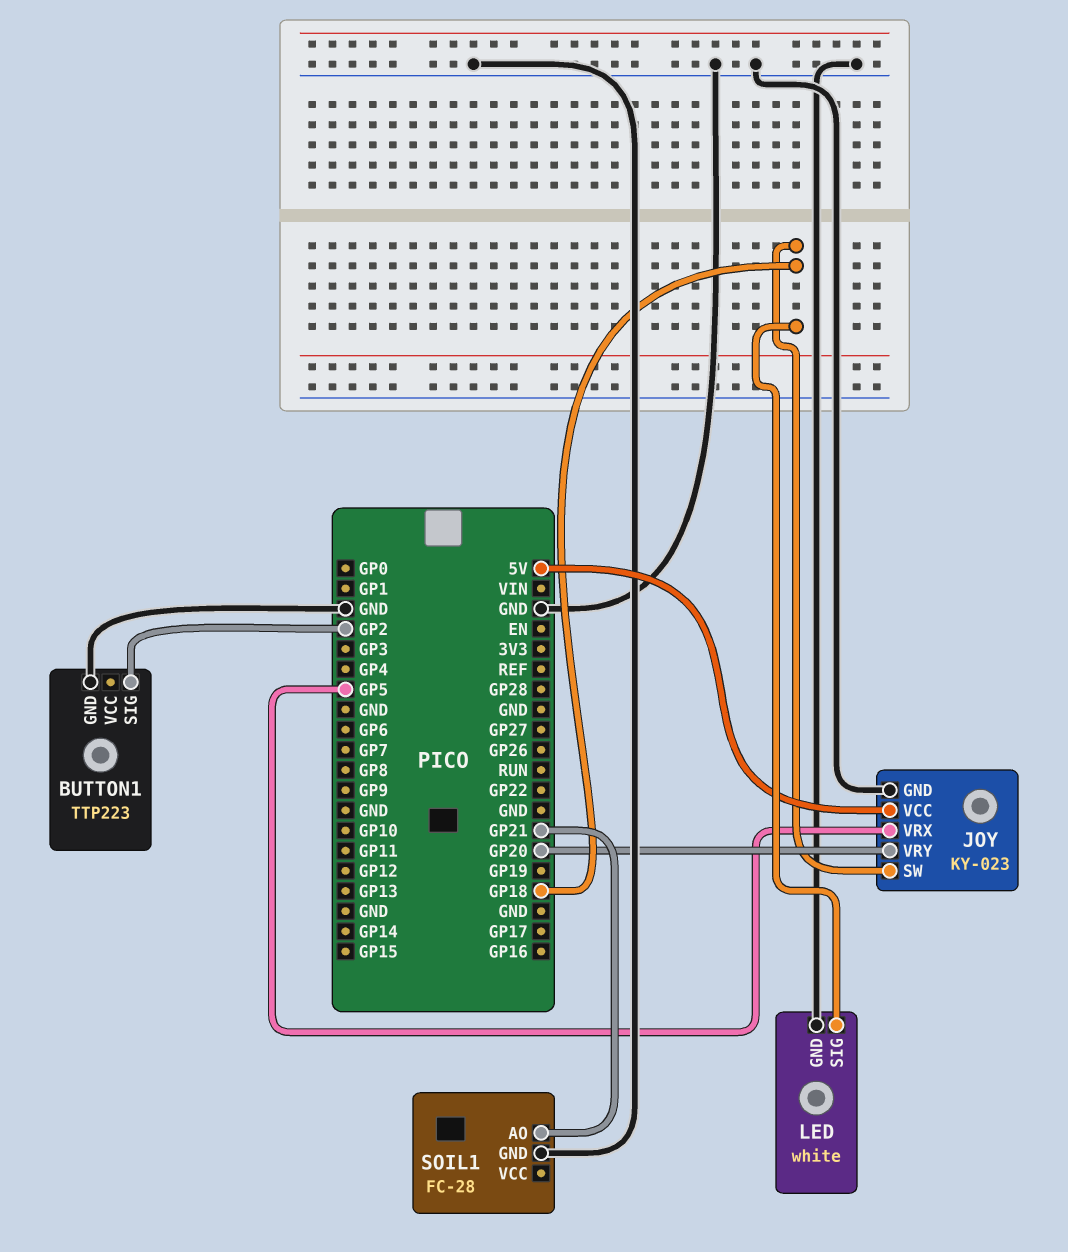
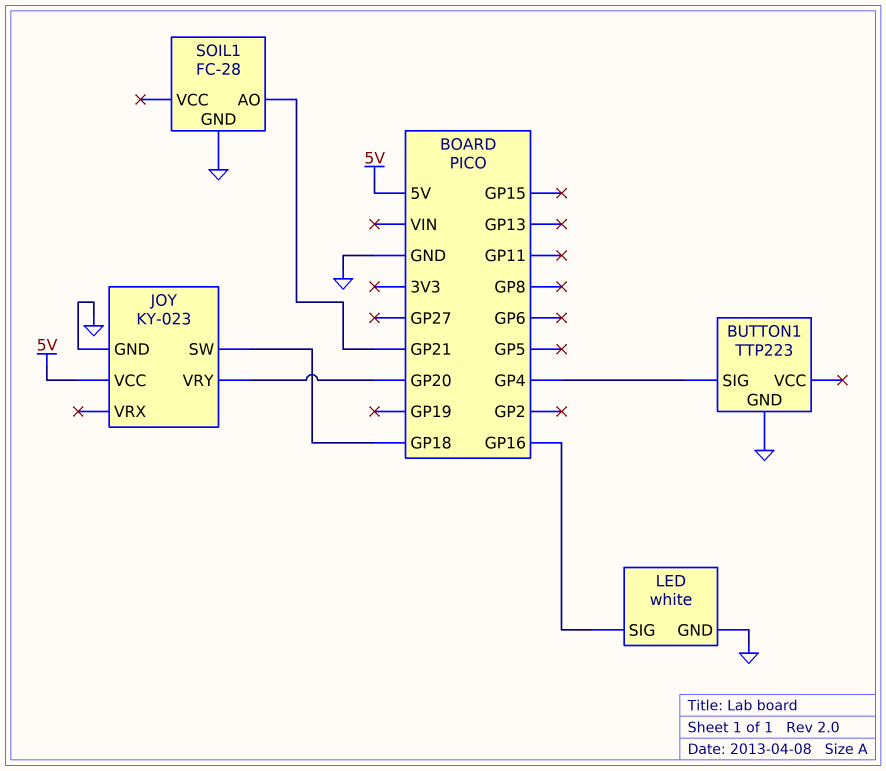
BUTTON1 pin SIG: GP2 -> GP4
JOY pin VRX: GP5 -> none
LED pin SIG: GP18 -> GP16

